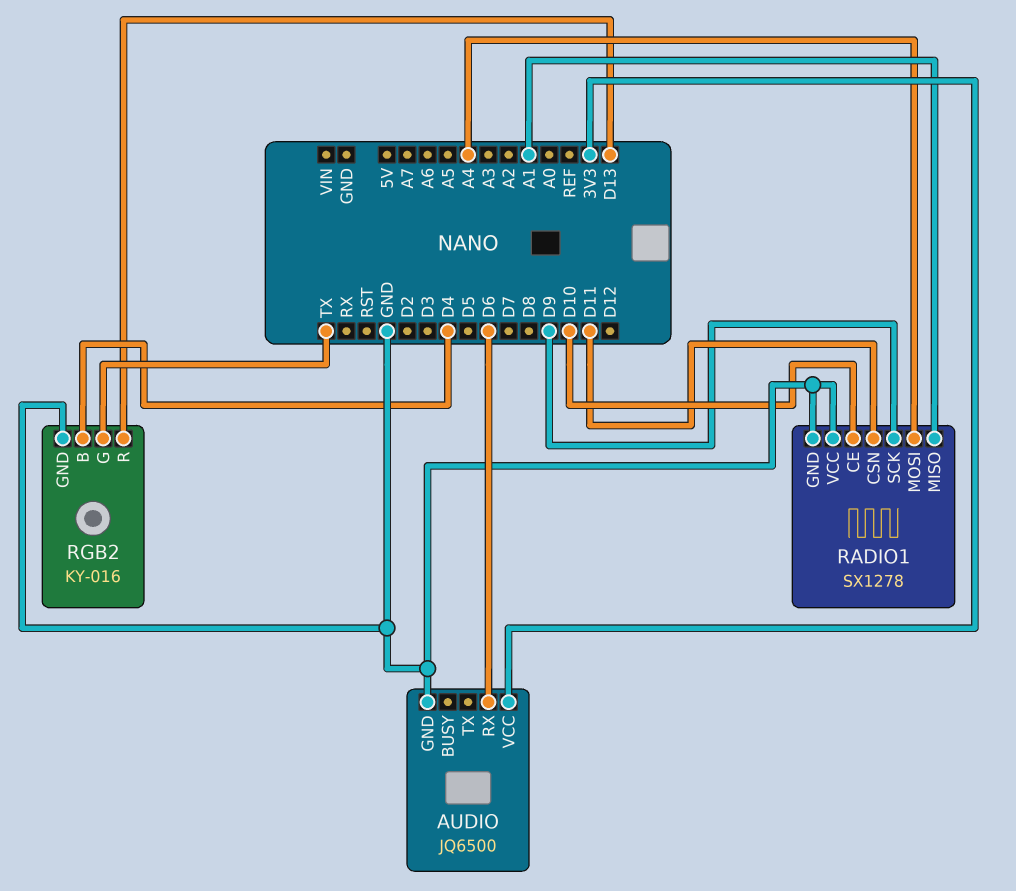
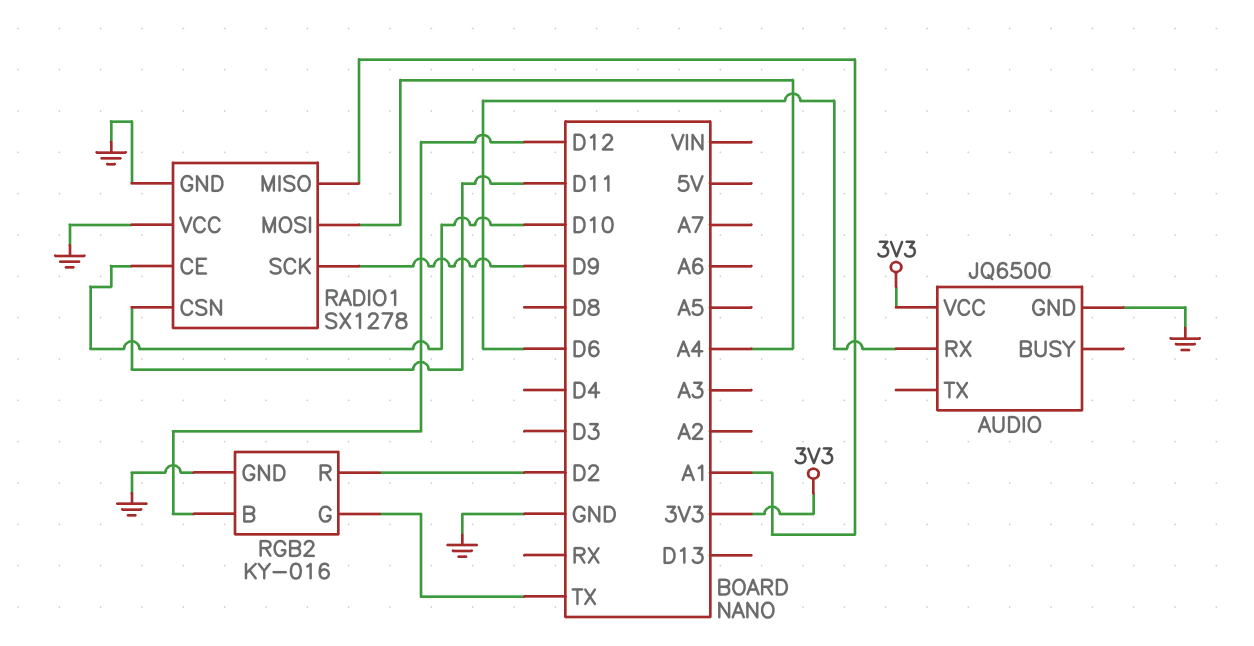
RGB2 pin B: D4 -> D12
RGB2 pin R: D13 -> D2

